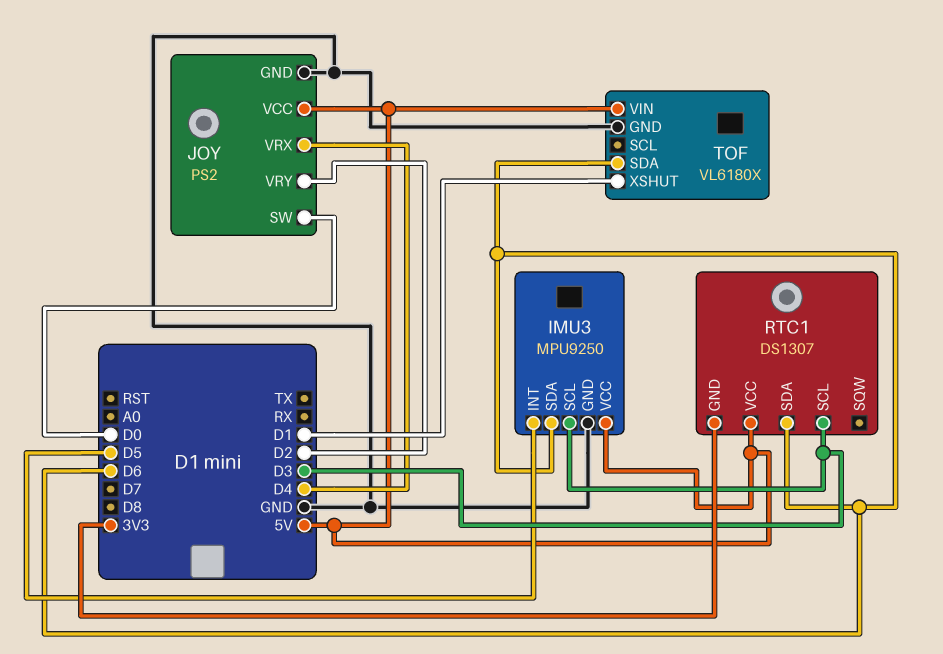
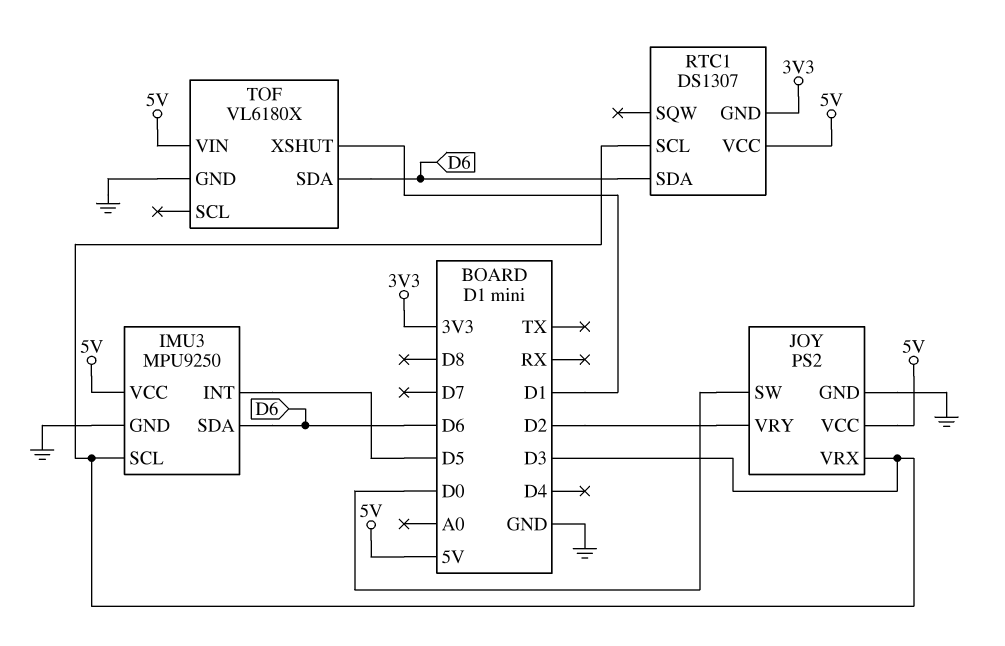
JOY pin VRX: D4 -> D3

